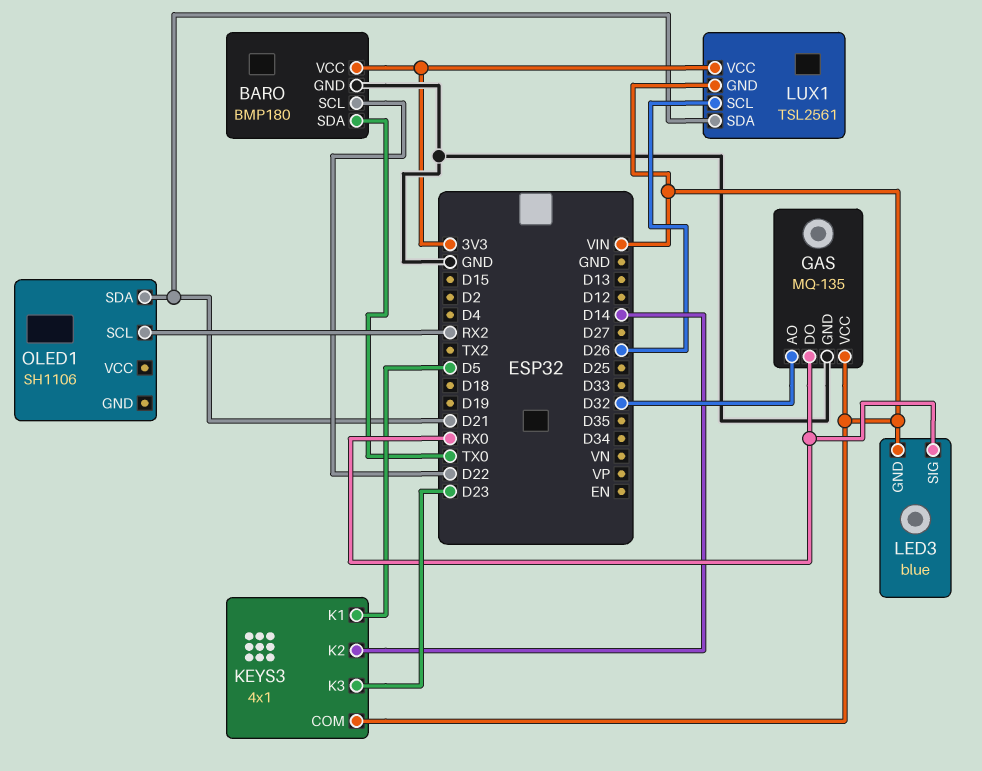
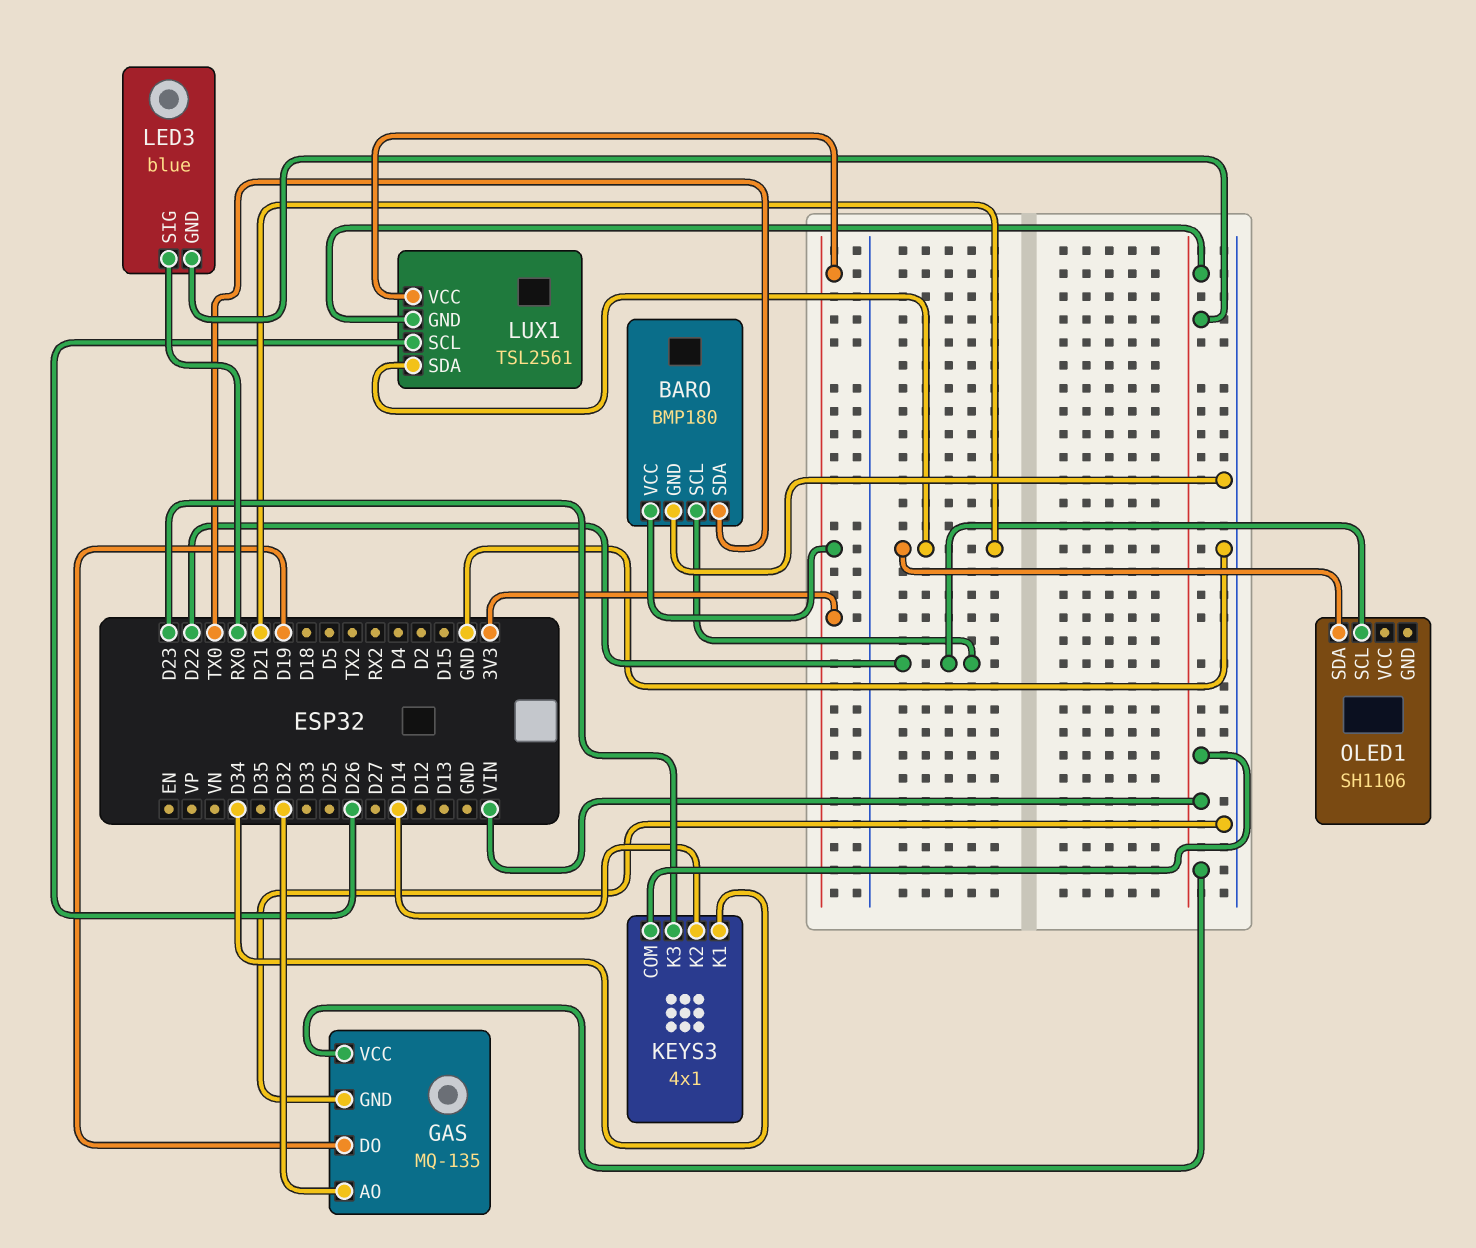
GAS pin DO: RX0 -> D19
KEYS3 pin K1: D5 -> D34
OLED1 pin SCL: RX2 -> D22

